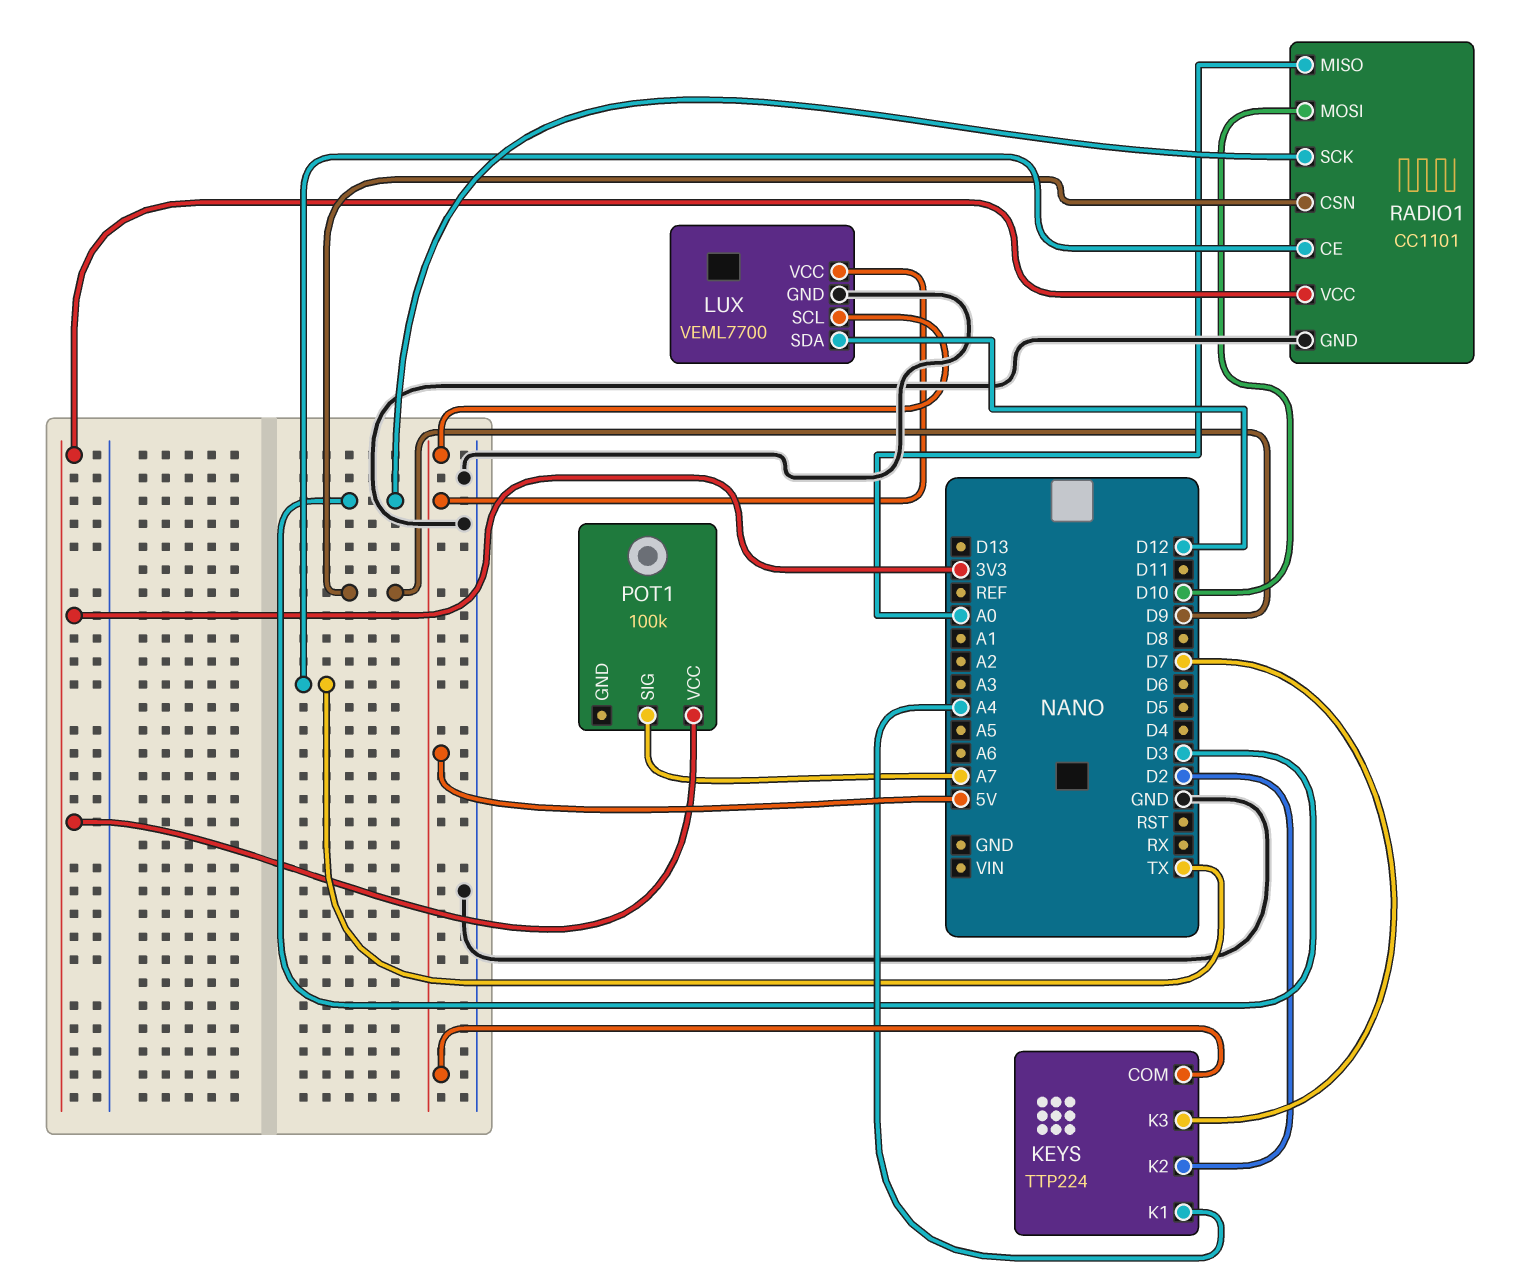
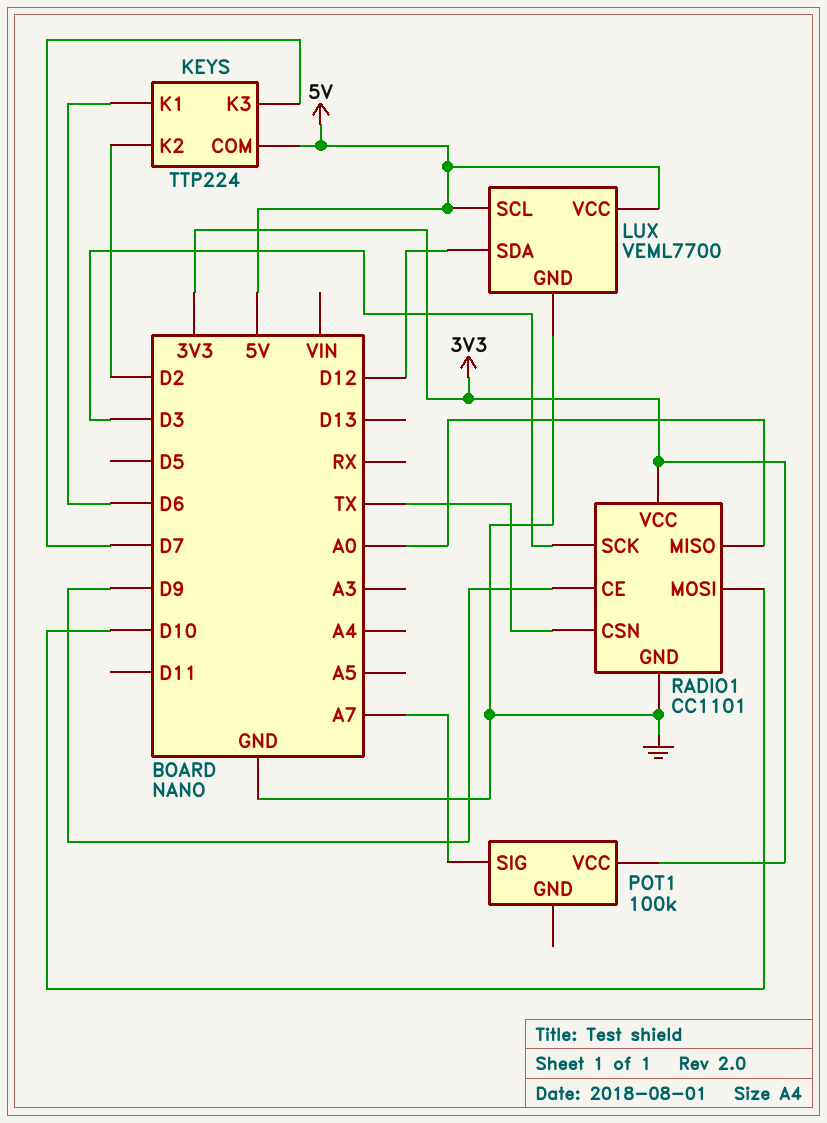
KEYS pin K1: A4 -> D6
RADIO1 pin CE: TX -> D9
RADIO1 pin CSN: D9 -> TX

